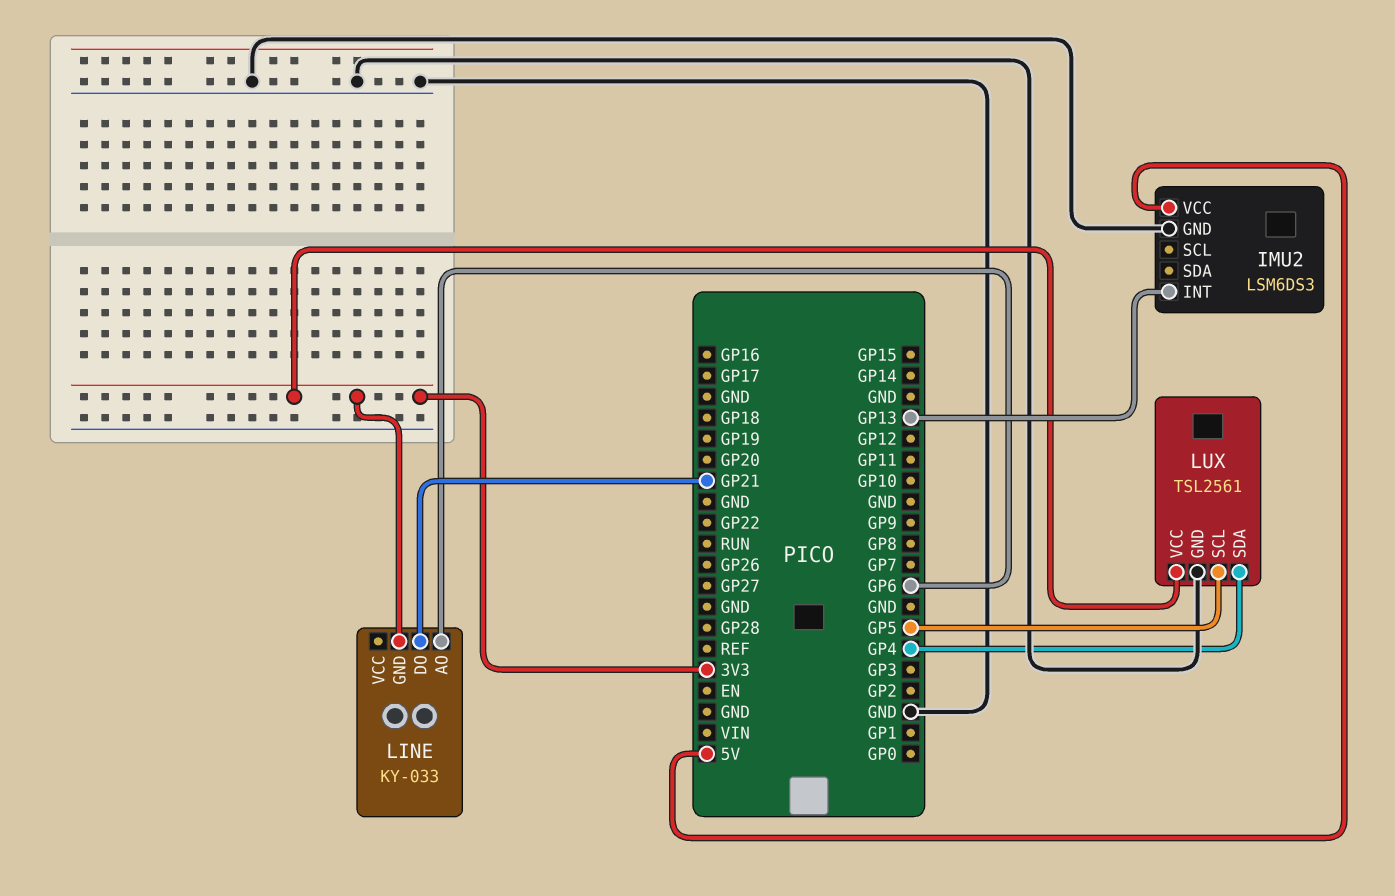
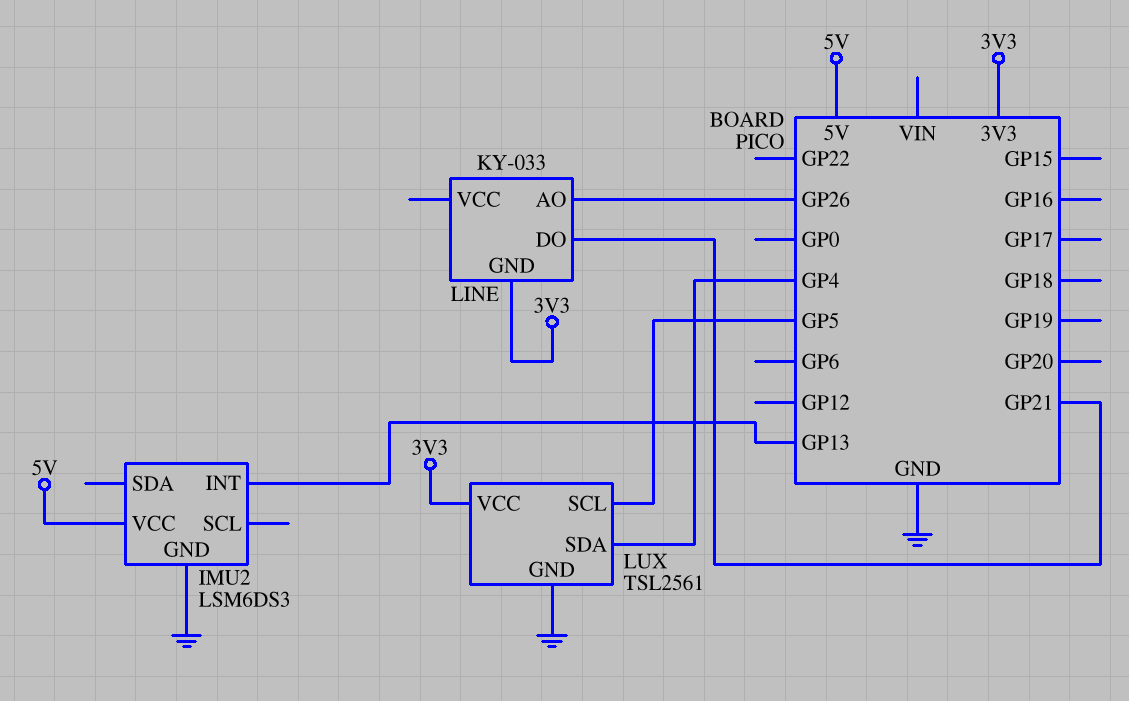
LINE pin AO: GP6 -> GP26

